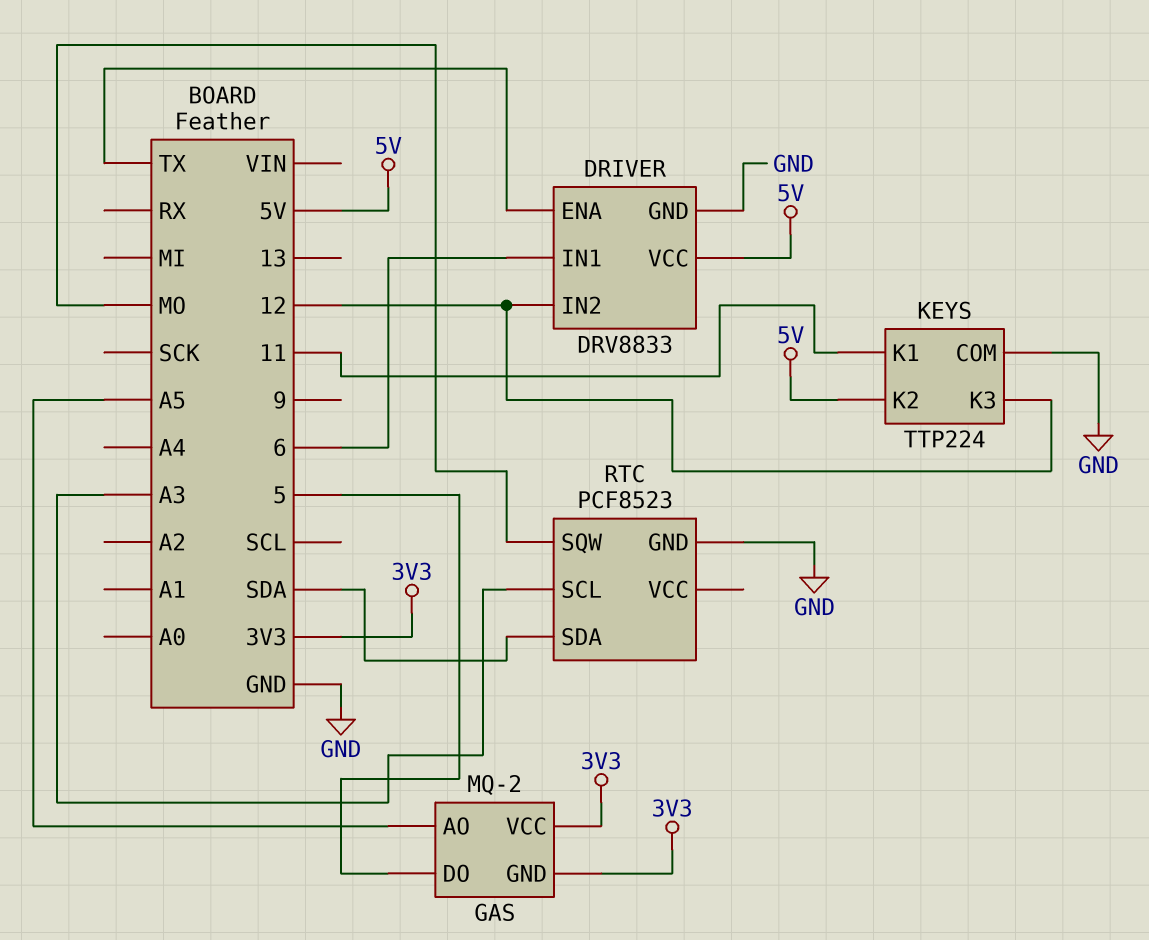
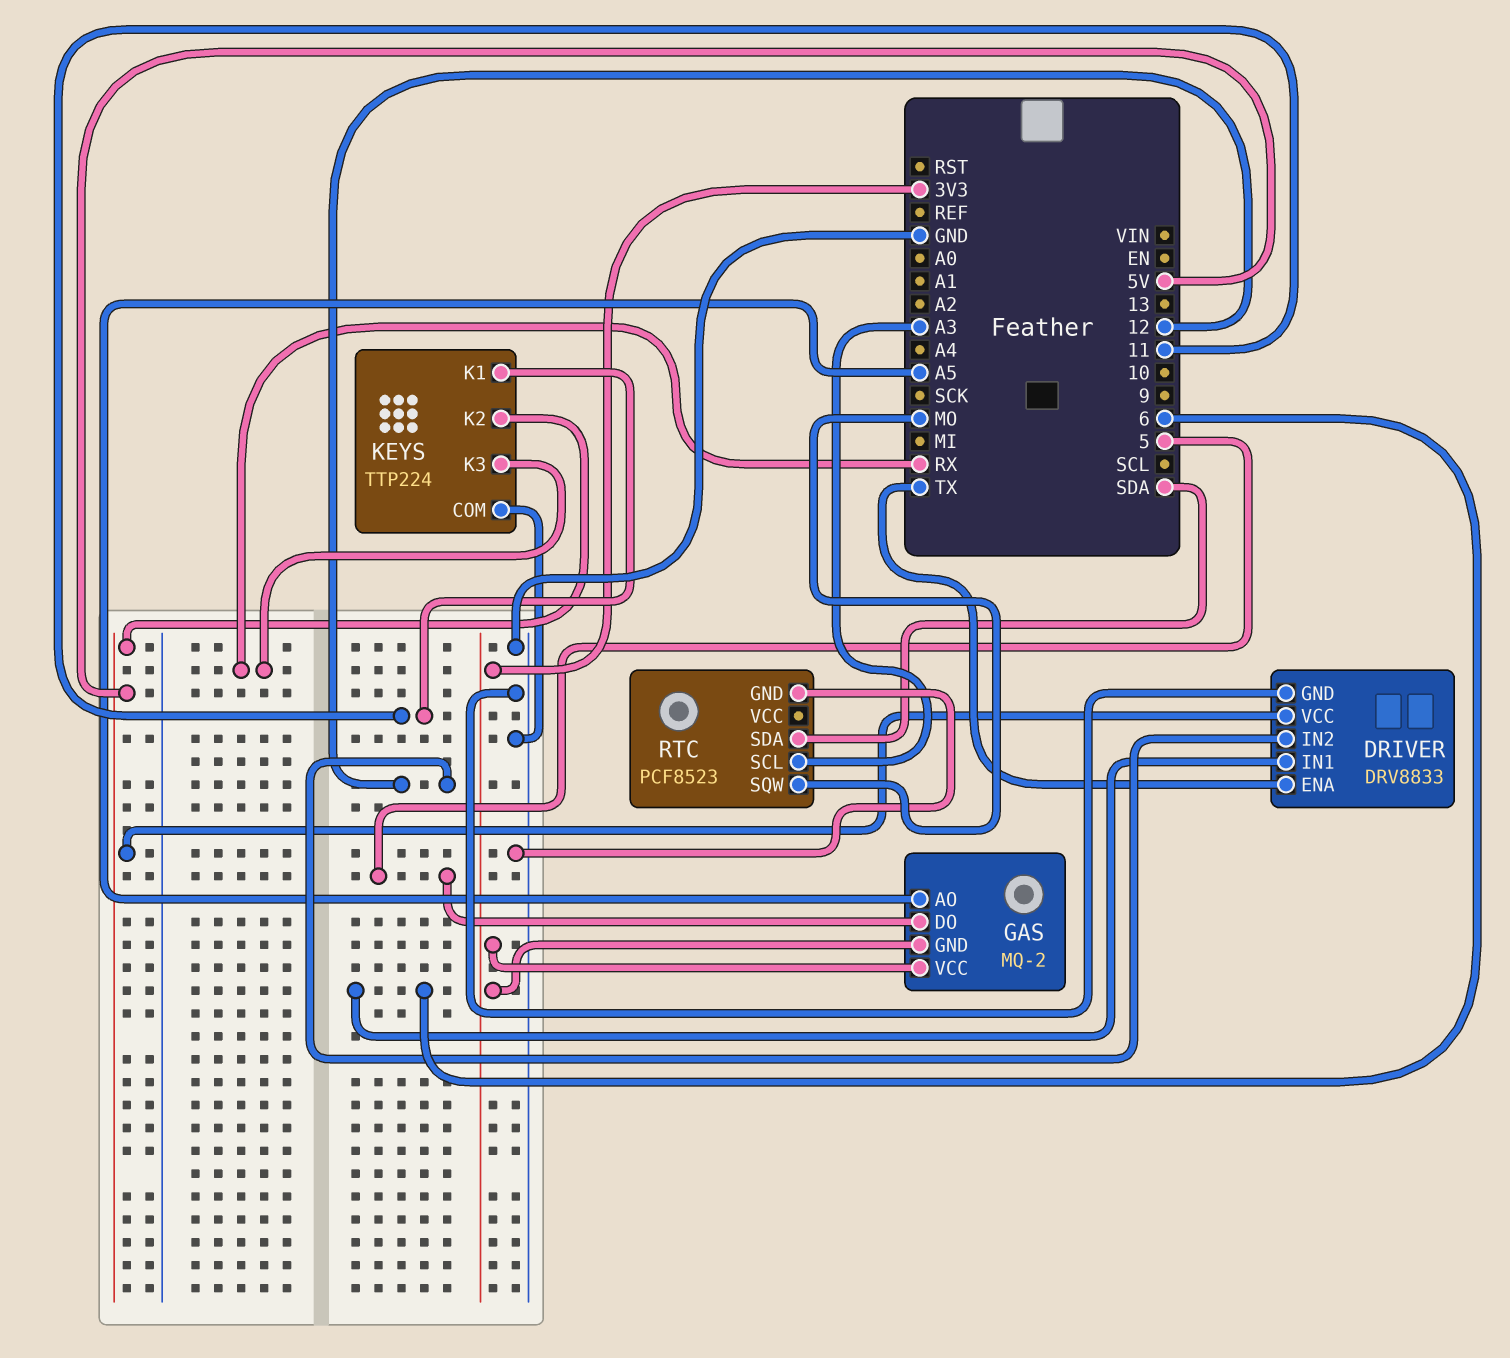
KEYS pin K3: 12 -> RX

